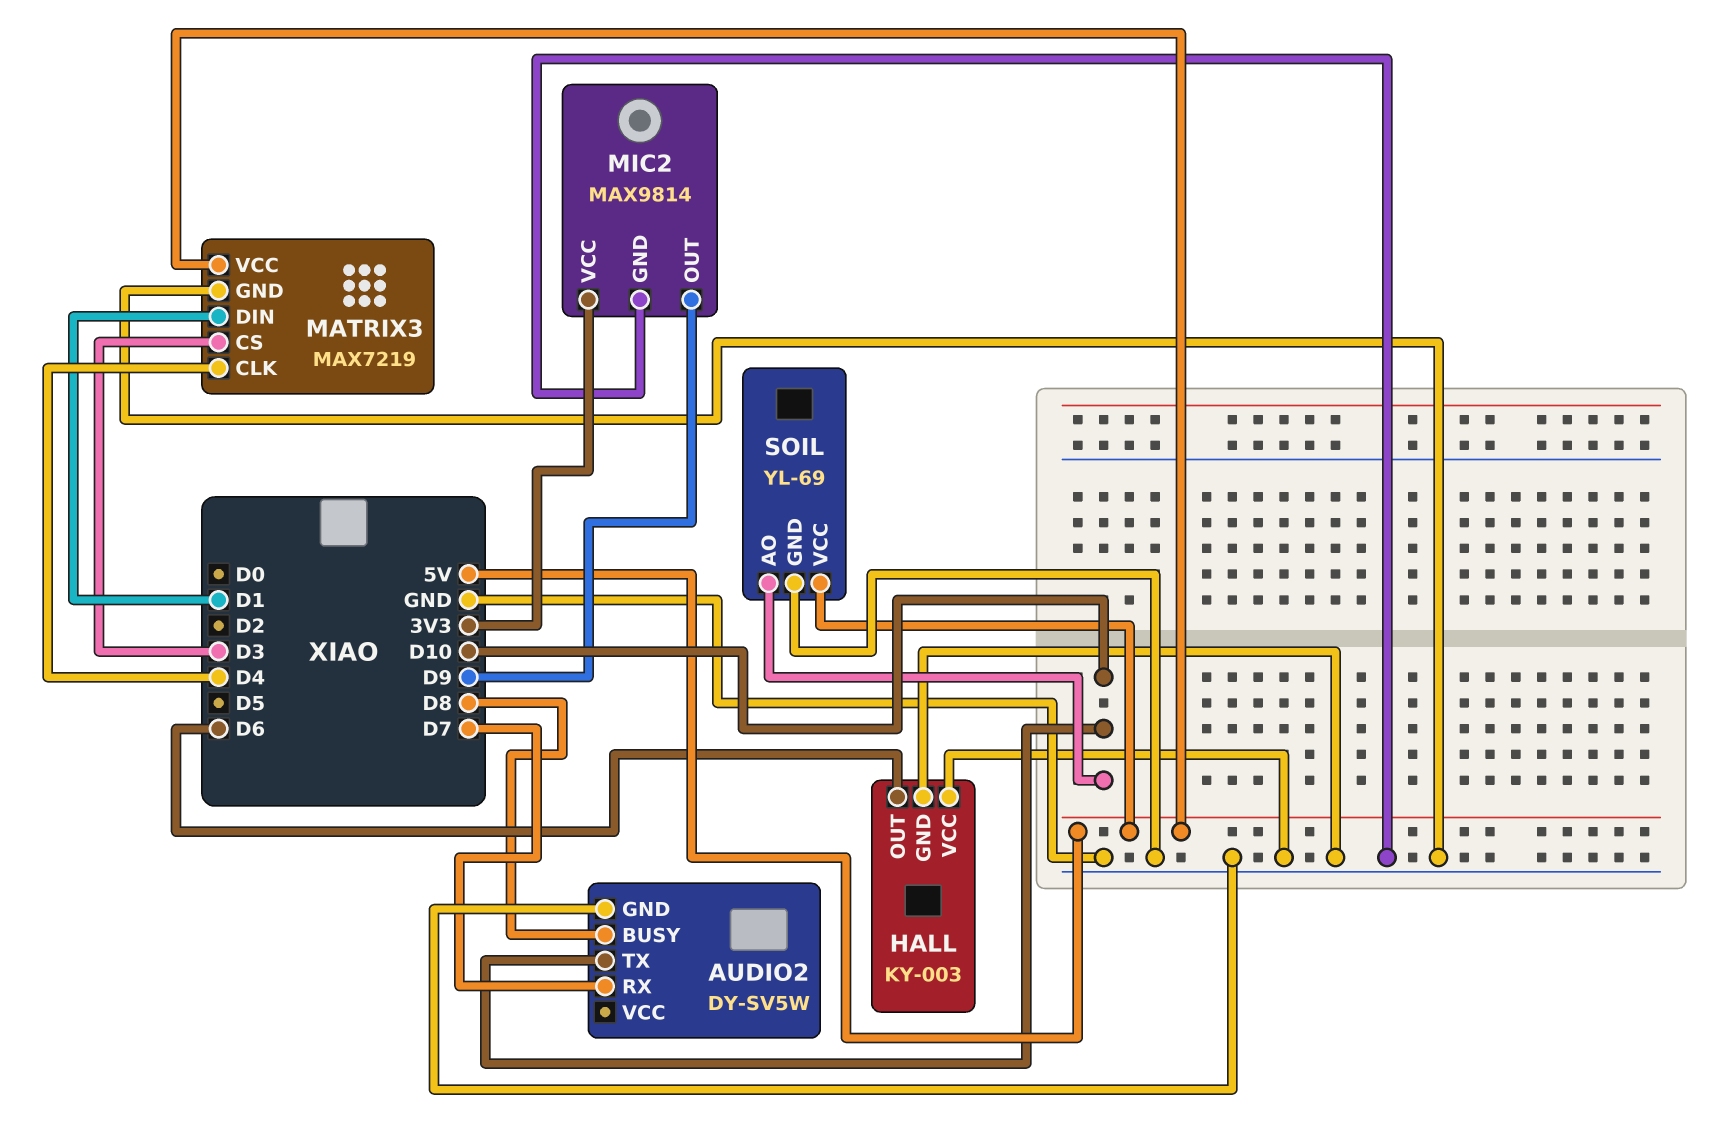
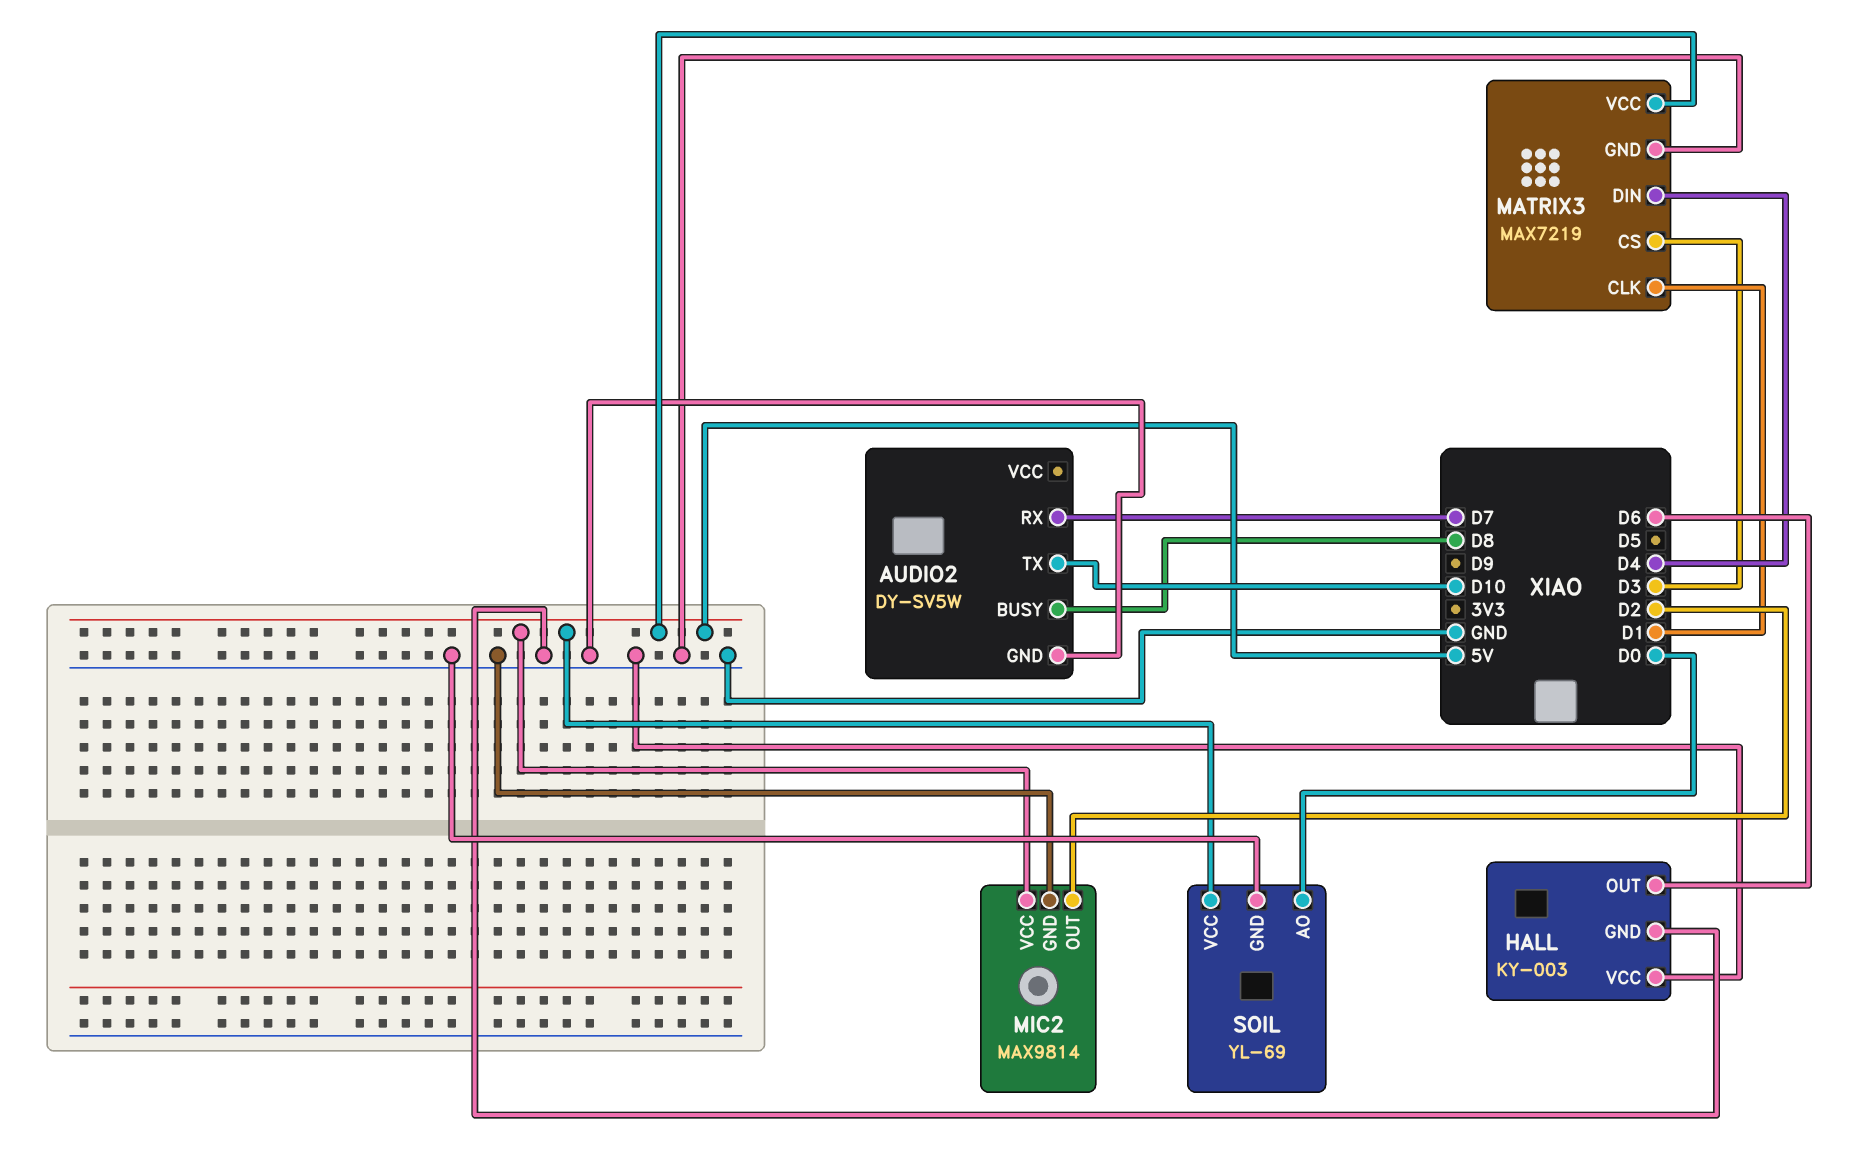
MATRIX3 pin CLK: D4 -> D1
MATRIX3 pin DIN: D1 -> D4
MIC2 pin OUT: D9 -> D2
MIC2 pin VCC: 3V3 -> 5V
SOIL pin AO: D10 -> D0

